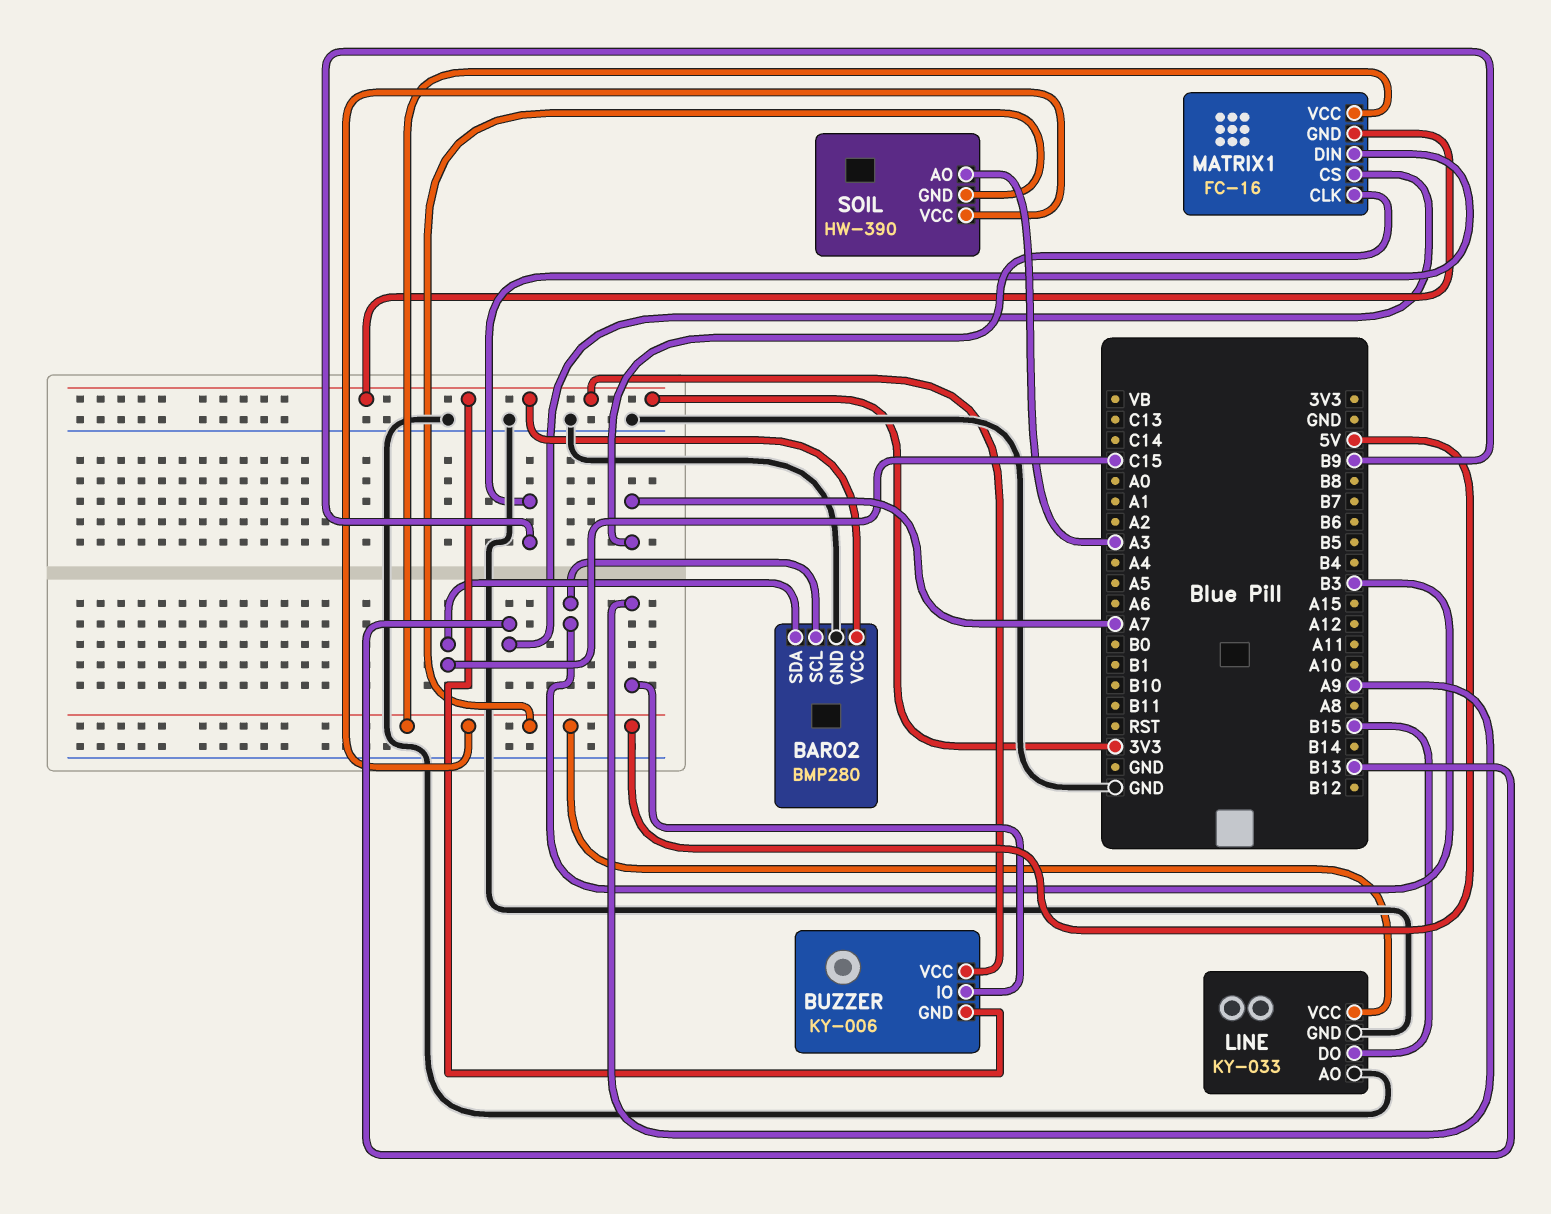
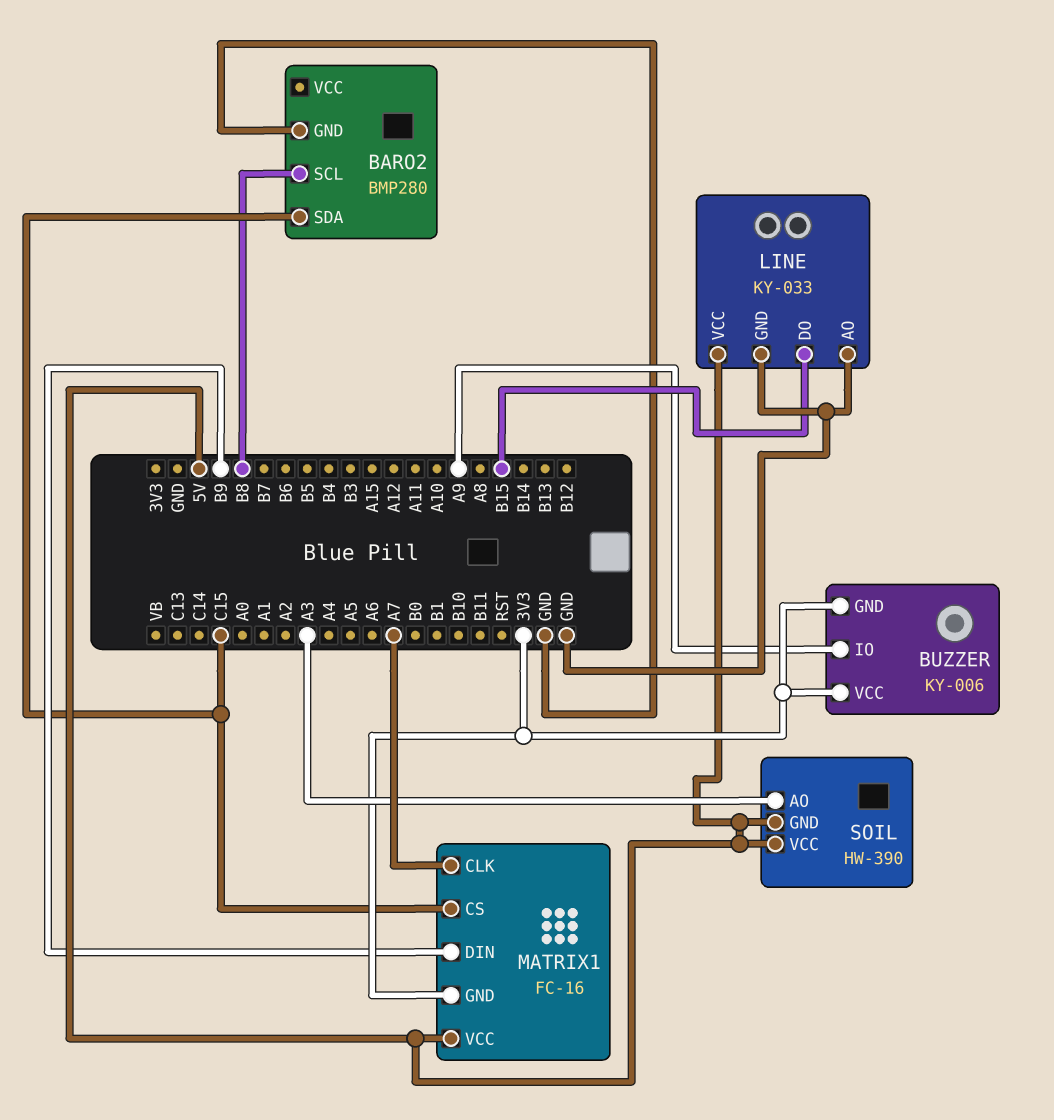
BARO2 pin SCL: B3 -> B8
BARO2 pin VCC: 3V3 -> none
MATRIX1 pin CS: B13 -> C15

